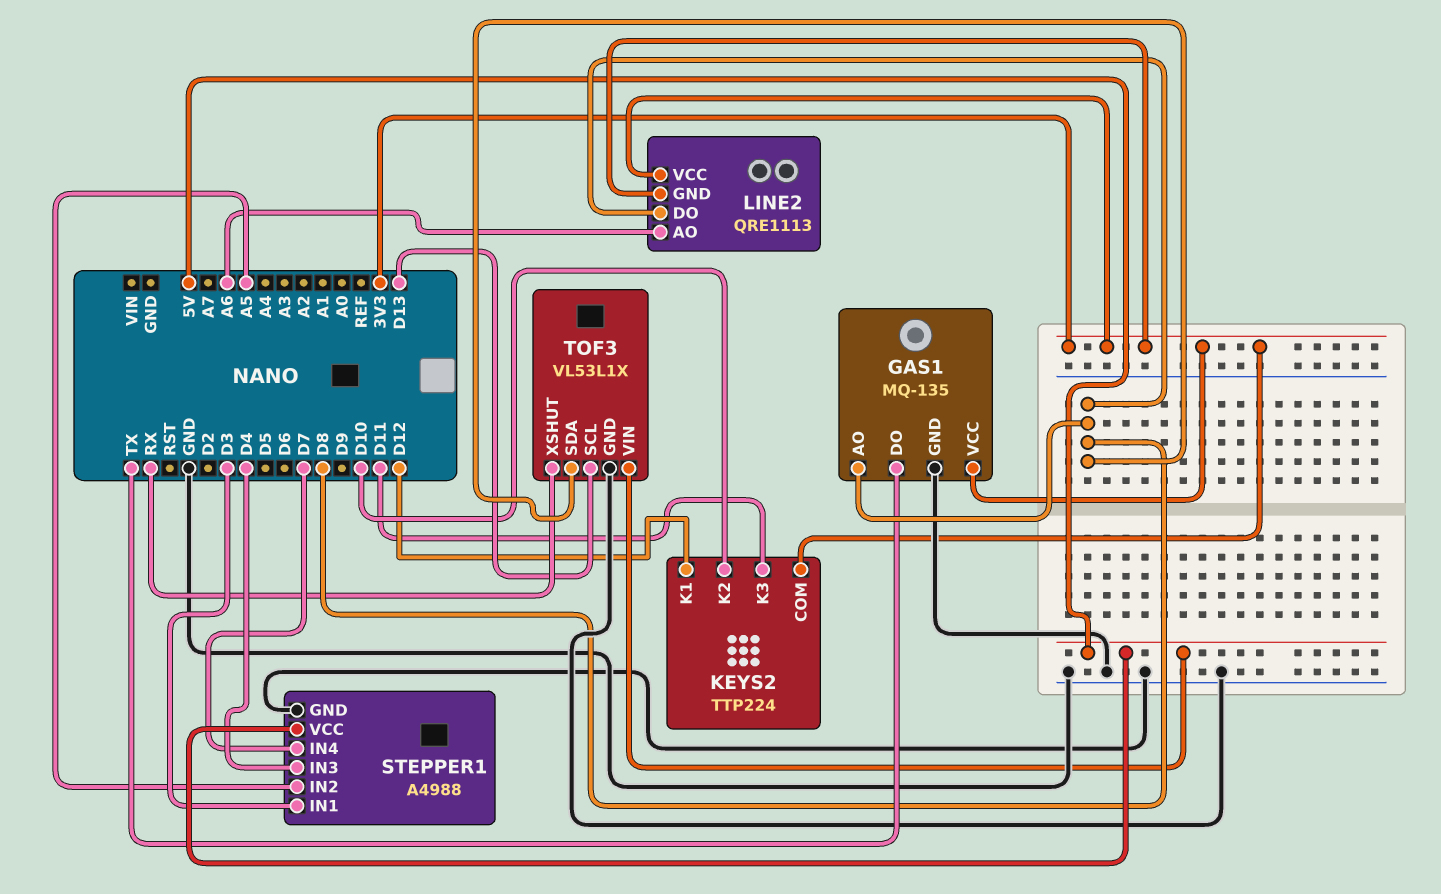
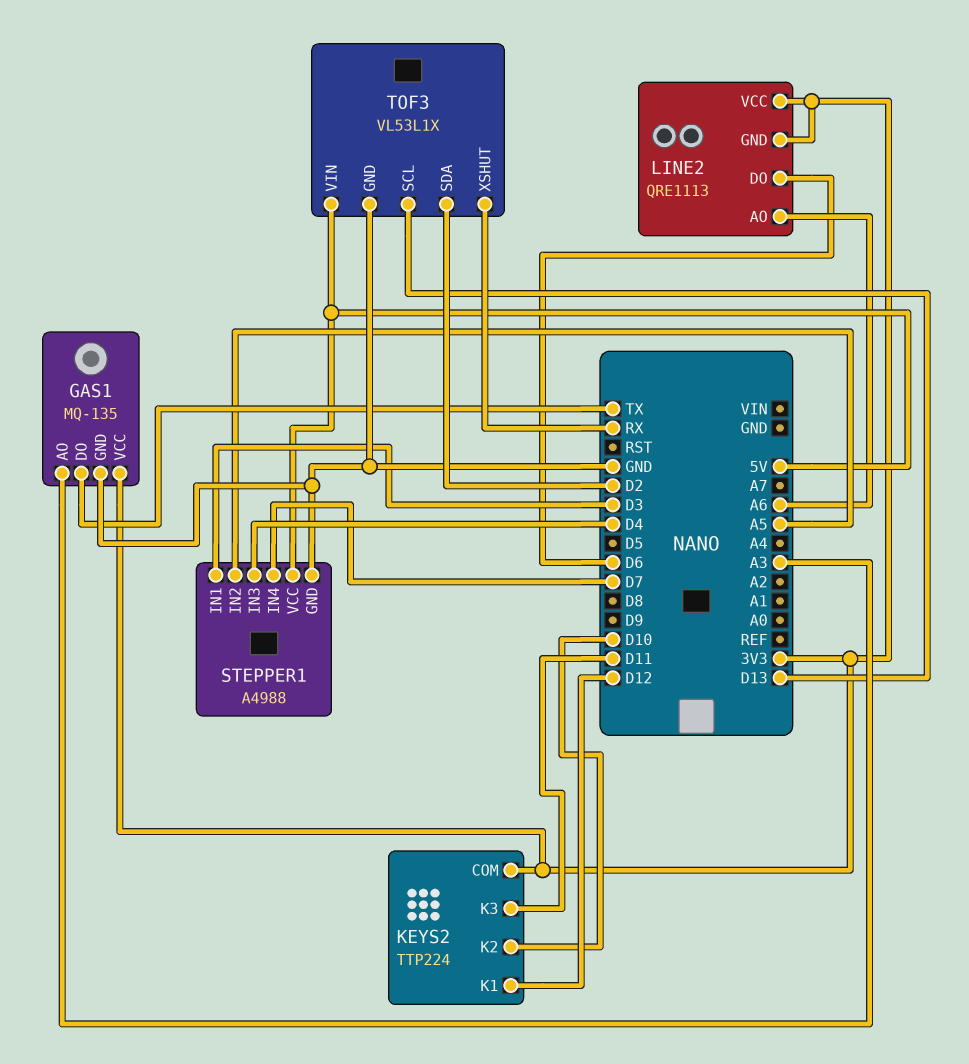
GAS1 pin AO: D8 -> A3
LINE2 pin DO: D8 -> D6
TOF3 pin SDA: D8 -> D2

